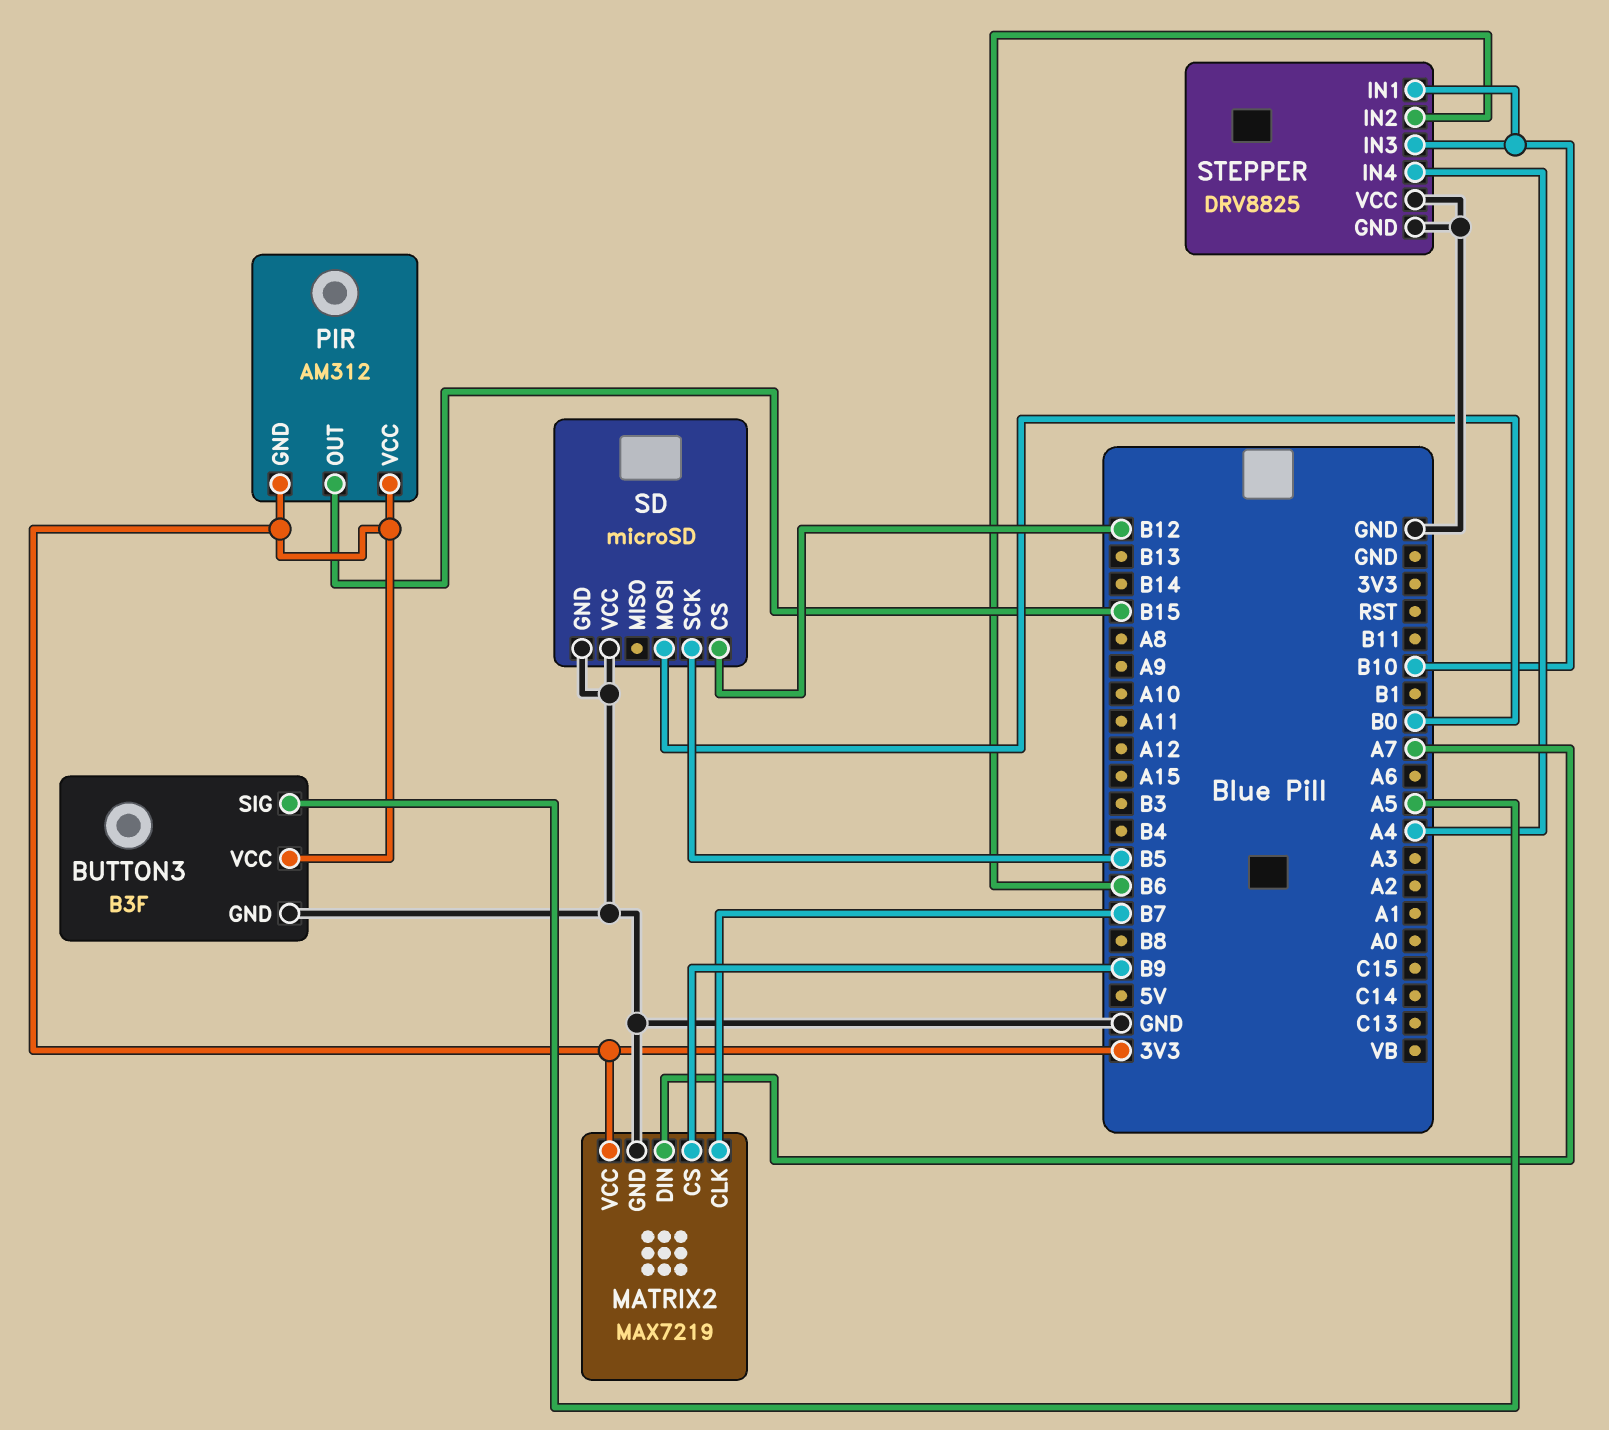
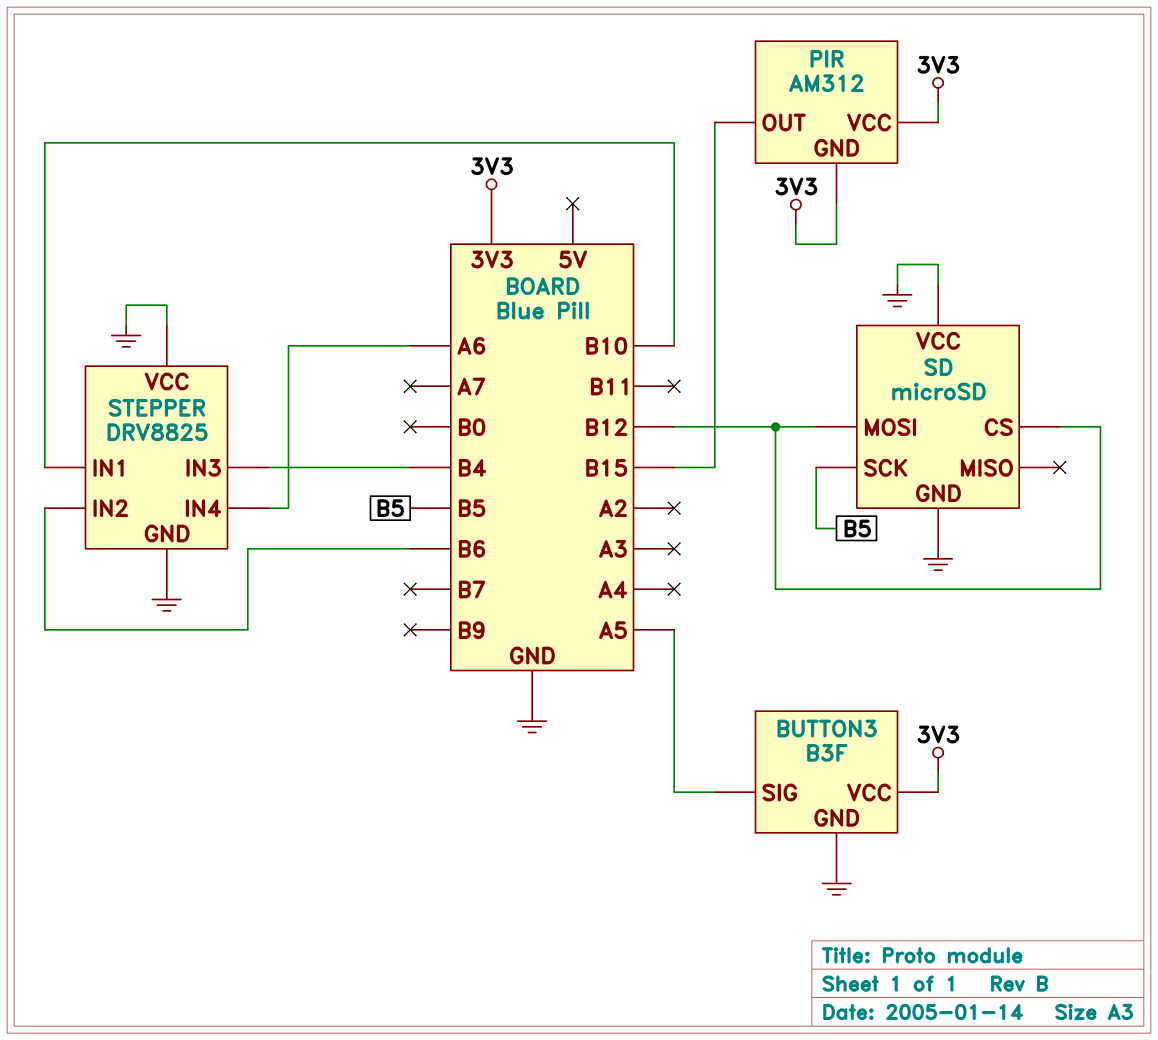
MATRIX2: MAX7219 -> none
MATRIX2 pin CLK: B7 -> none
MATRIX2 pin CS: B9 -> none
MATRIX2 pin DIN: A7 -> none
MATRIX2 pin GND: GND -> none
MATRIX2 pin VCC: 3V3 -> none
SD pin MOSI: B0 -> B12
STEPPER pin IN3: B10 -> B4
STEPPER pin IN4: A4 -> A6

